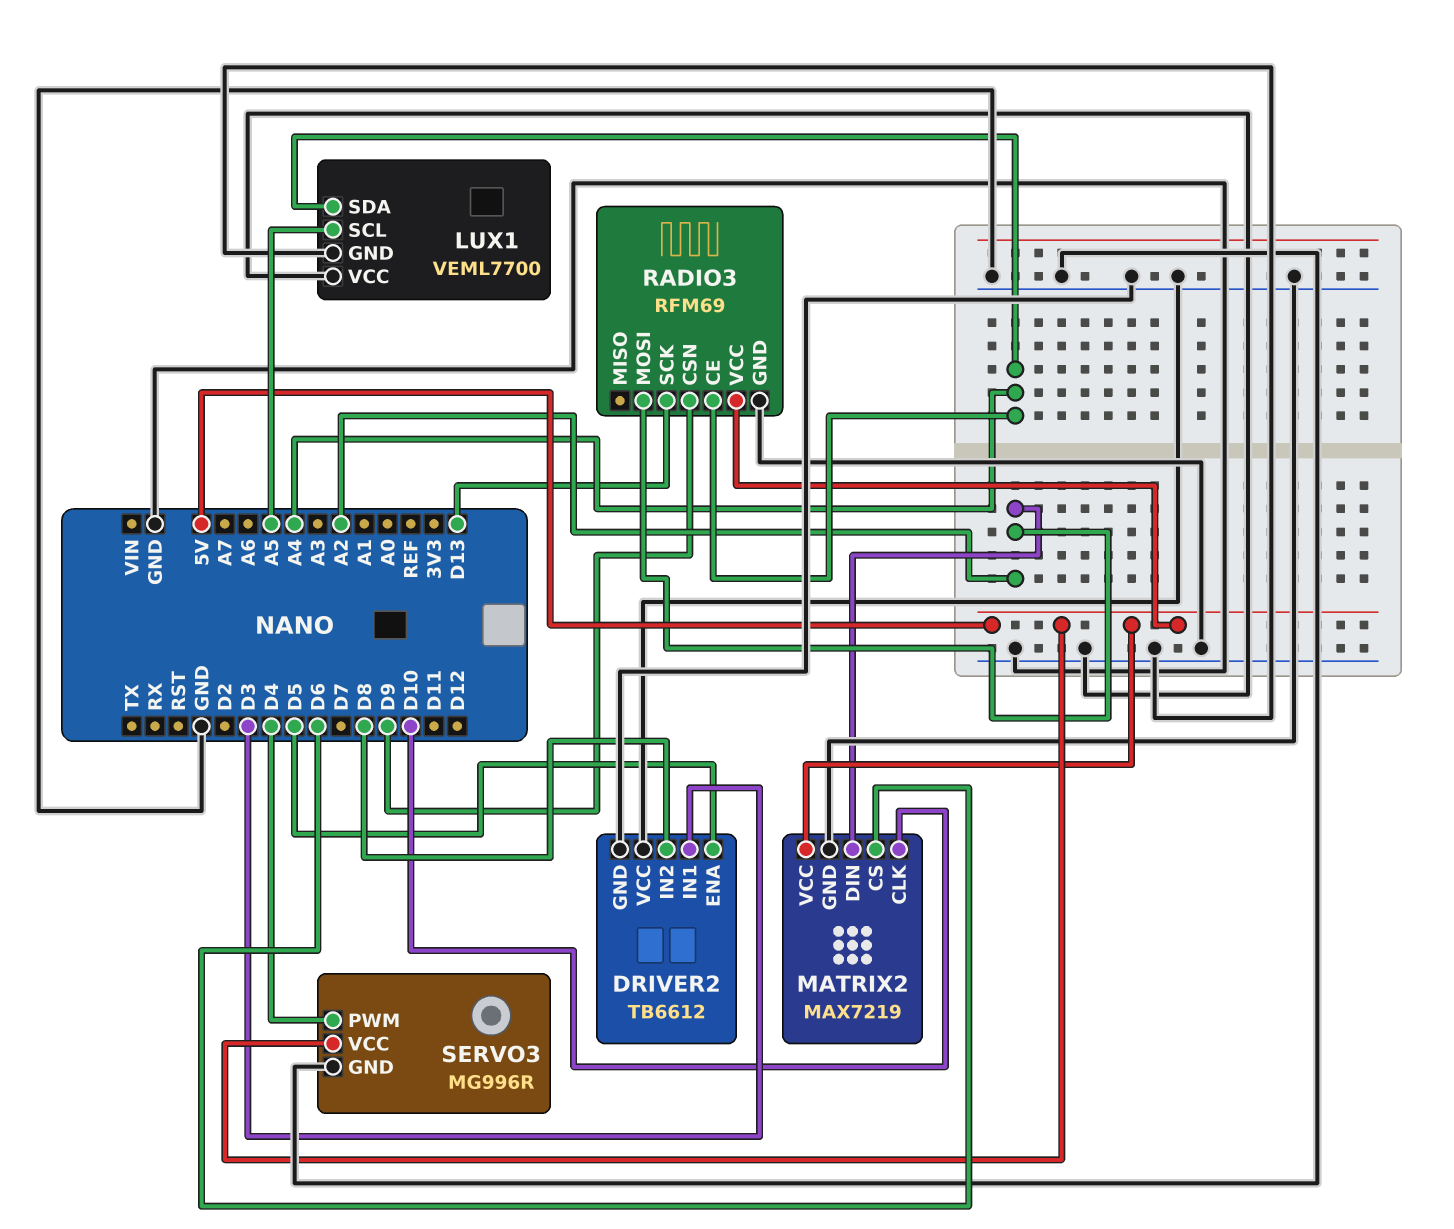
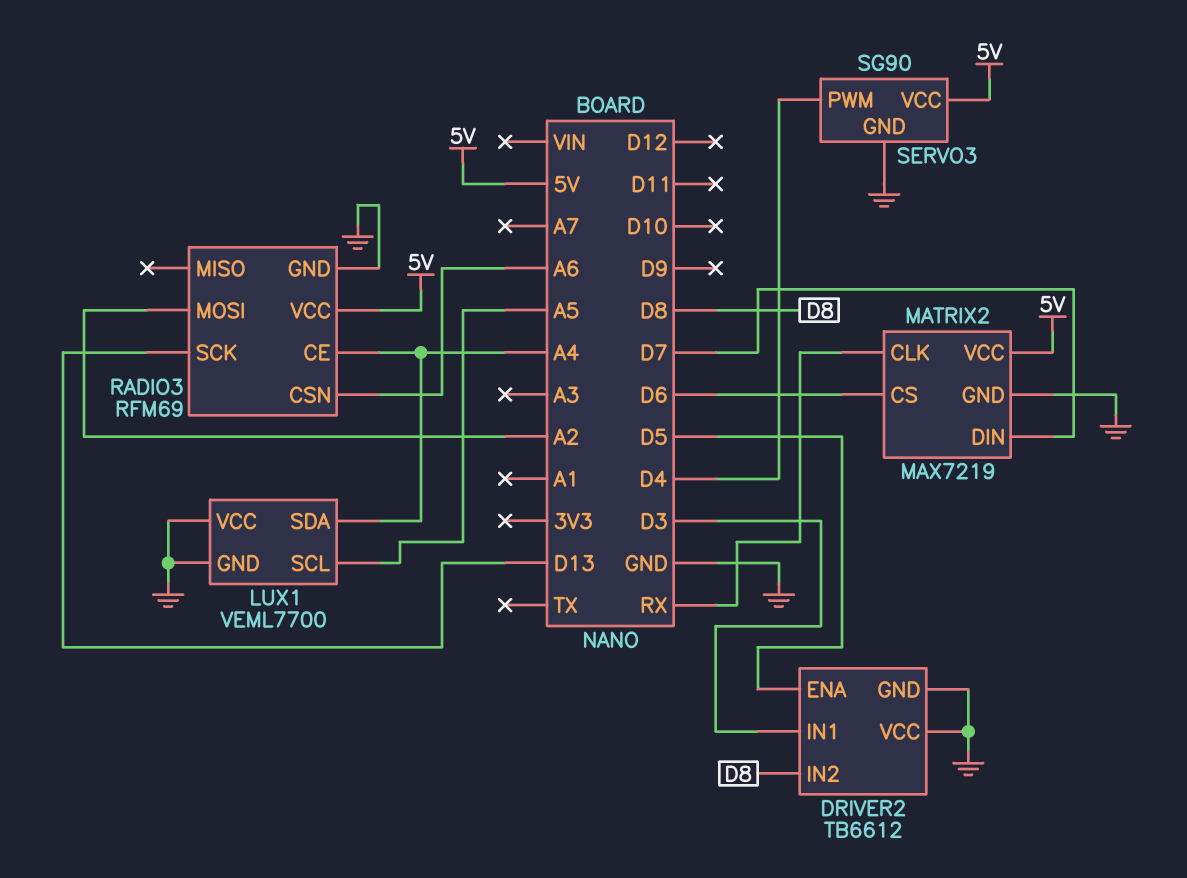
MATRIX2 pin CLK: D10 -> RX
MATRIX2 pin DIN: A2 -> D7
RADIO3 pin CSN: D9 -> A6
SERVO3: MG996R -> SG90

